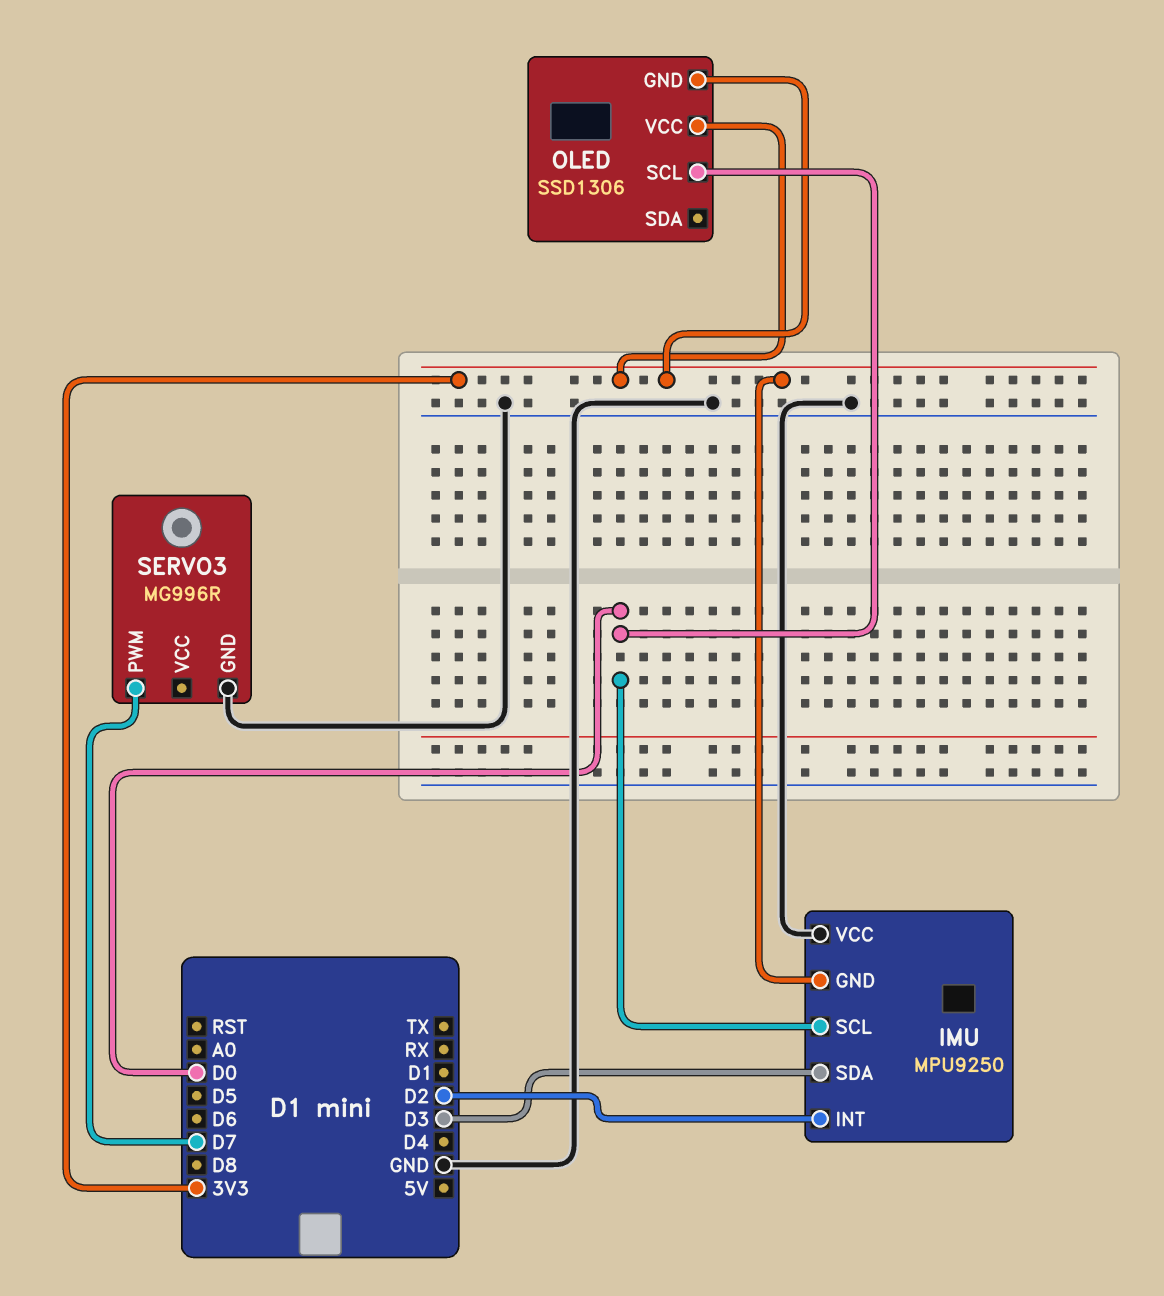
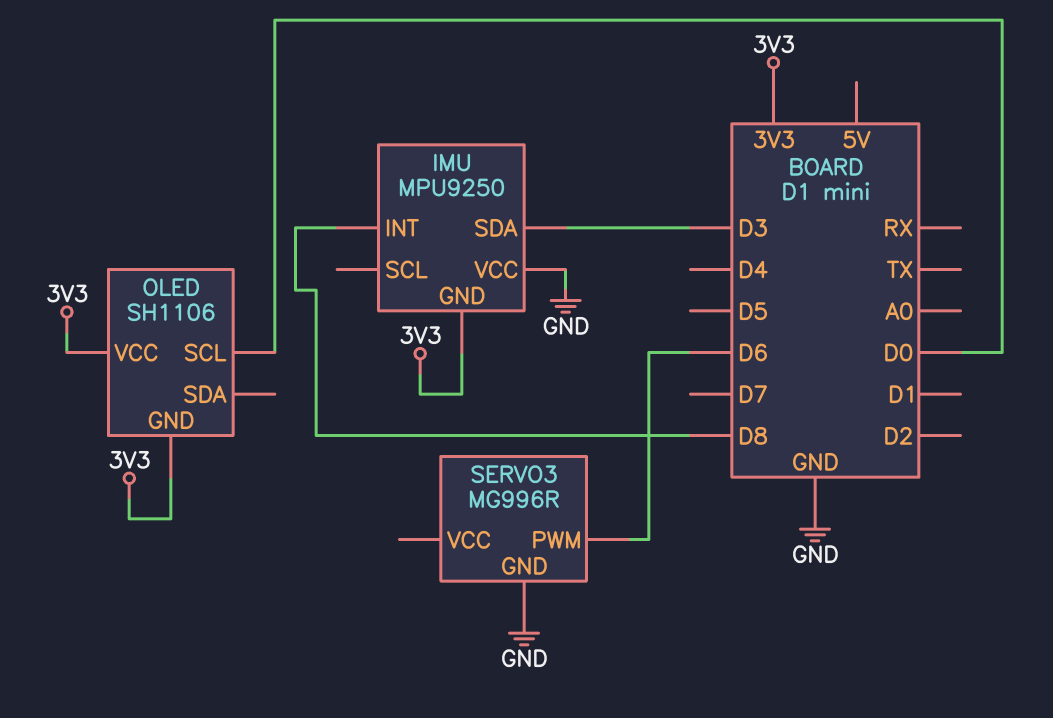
IMU pin INT: D2 -> D8
IMU pin SCL: D0 -> none
OLED: SSD1306 -> SH1106
SERVO3 pin PWM: D7 -> D6

